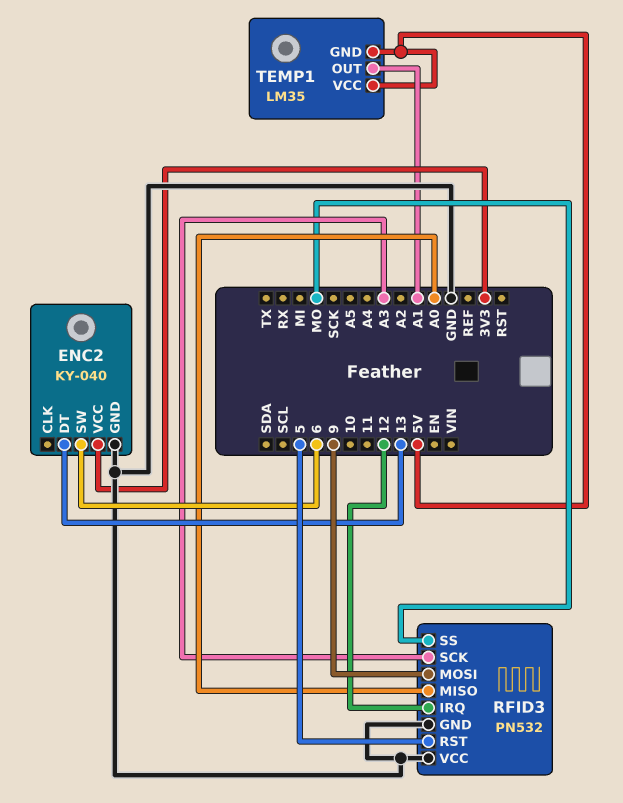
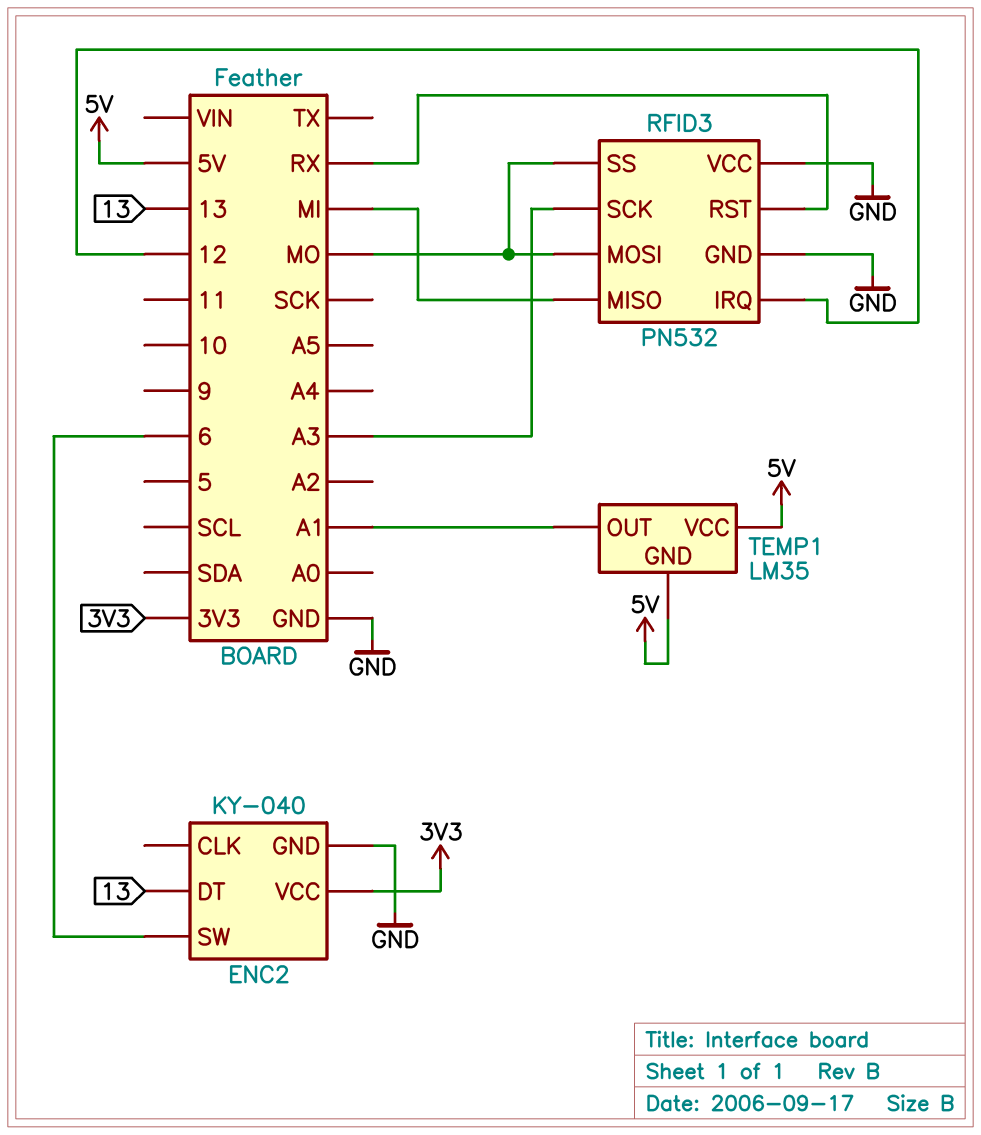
RFID3 pin MISO: A0 -> MI
RFID3 pin MOSI: 9 -> MO
RFID3 pin RST: 5 -> RX

